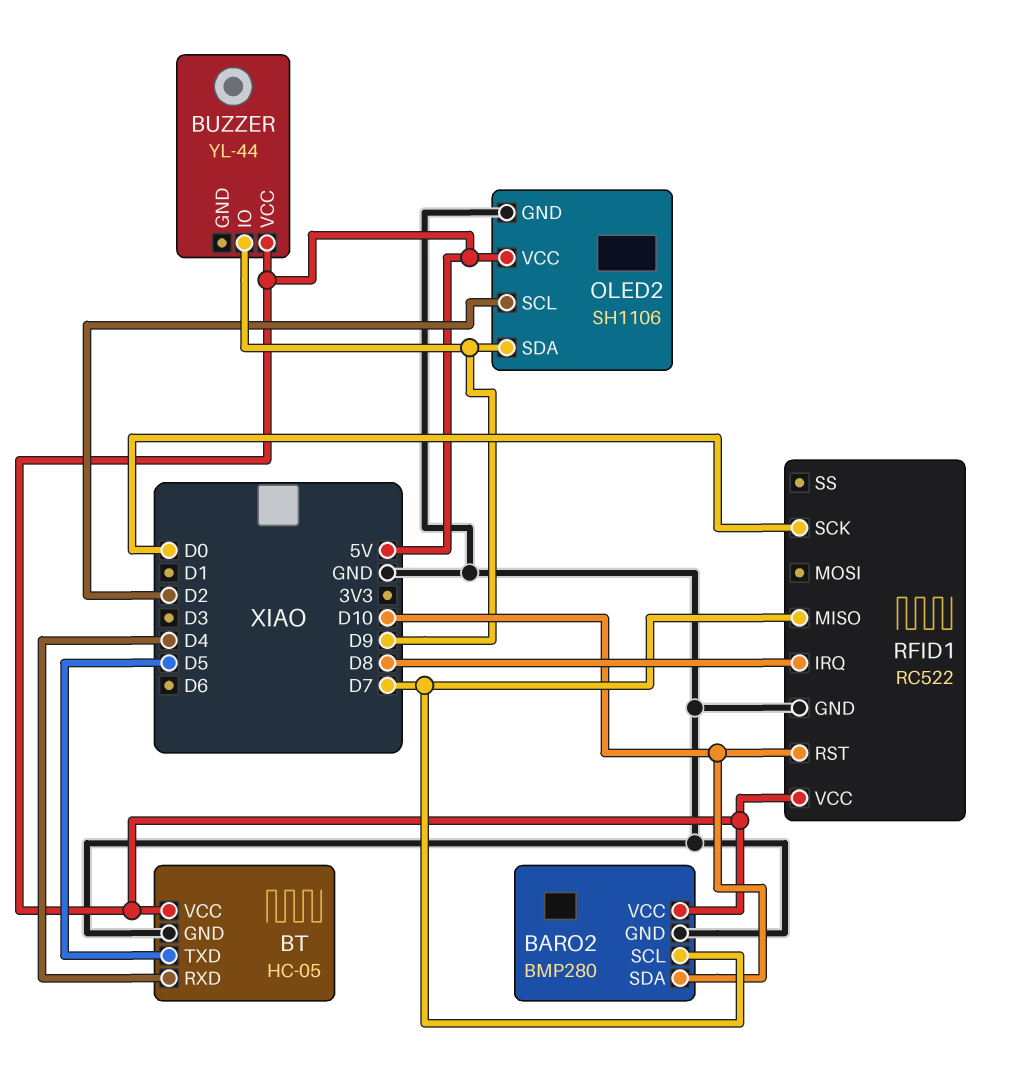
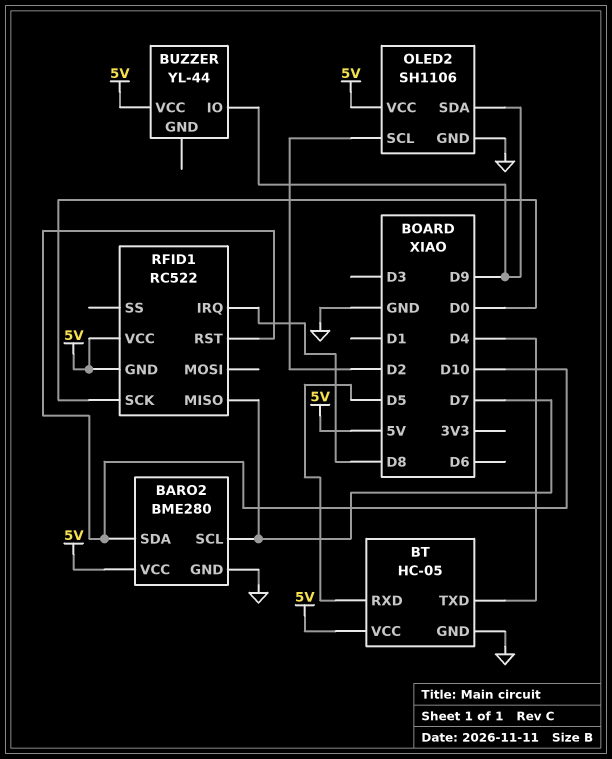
BARO2: BMP280 -> BME280
BT pin RXD: D4 -> D5
BT pin TXD: D5 -> D4
RFID1 pin GND: GND -> 5V

